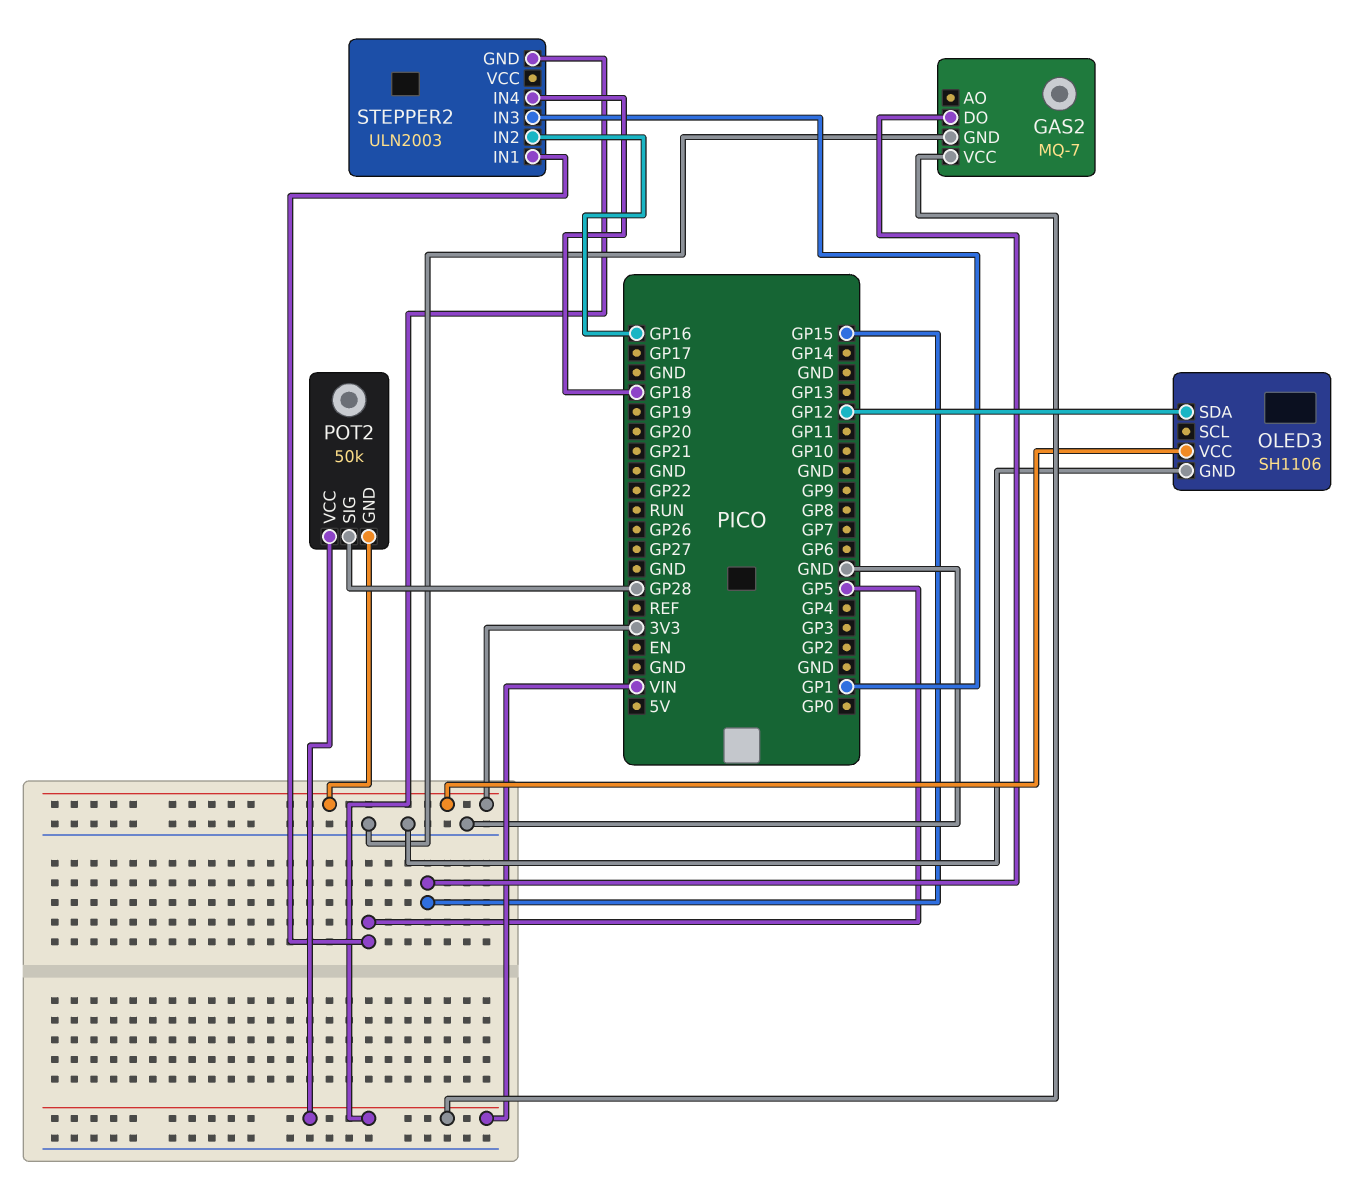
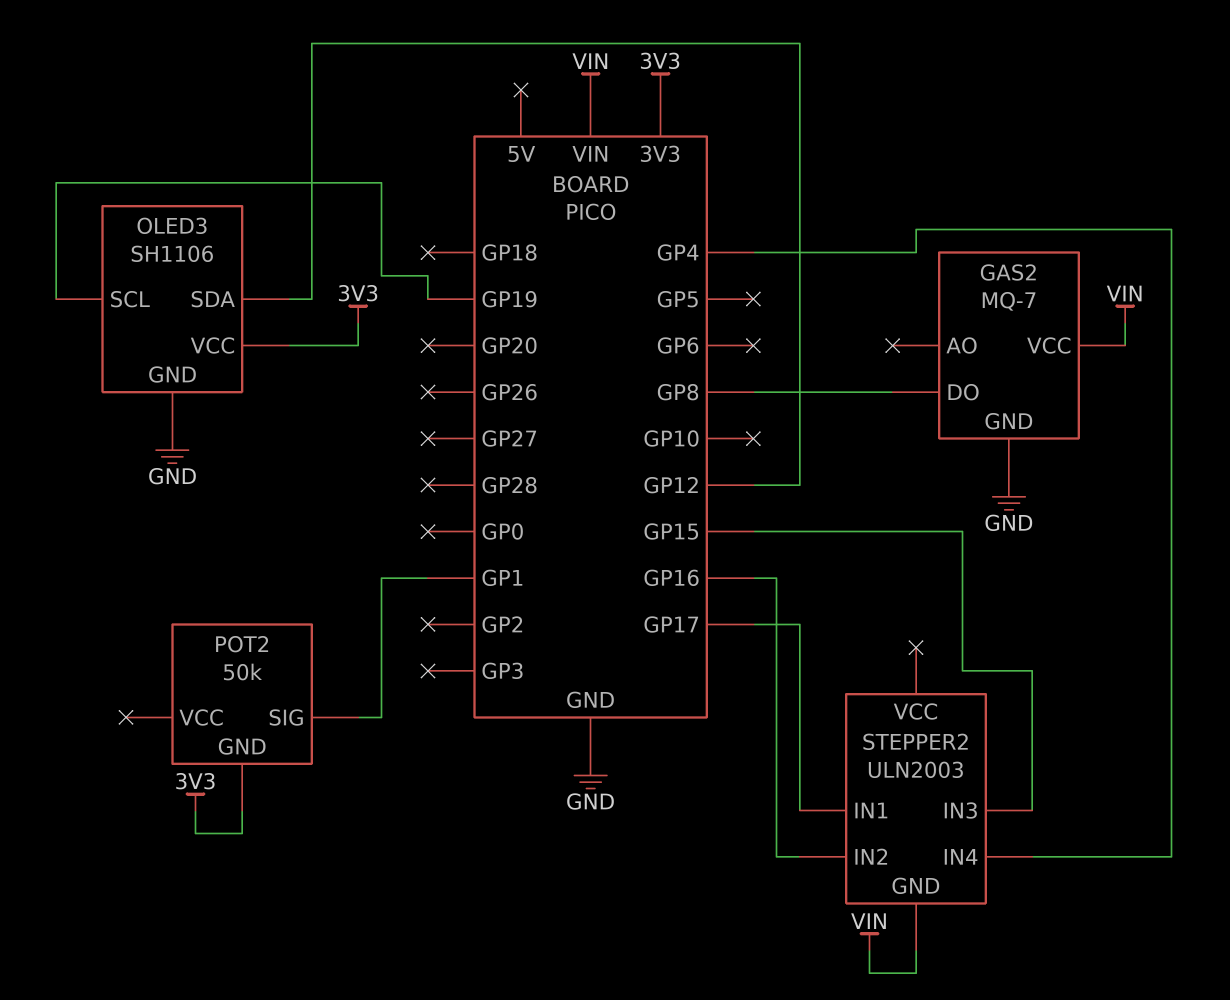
GAS2 pin DO: GP15 -> GP8
OLED3 pin SCL: none -> GP19
POT2 pin SIG: GP28 -> GP1
POT2 pin VCC: VIN -> none
STEPPER2 pin IN1: GP5 -> GP17
STEPPER2 pin IN3: GP1 -> GP15
STEPPER2 pin IN4: GP18 -> GP4

